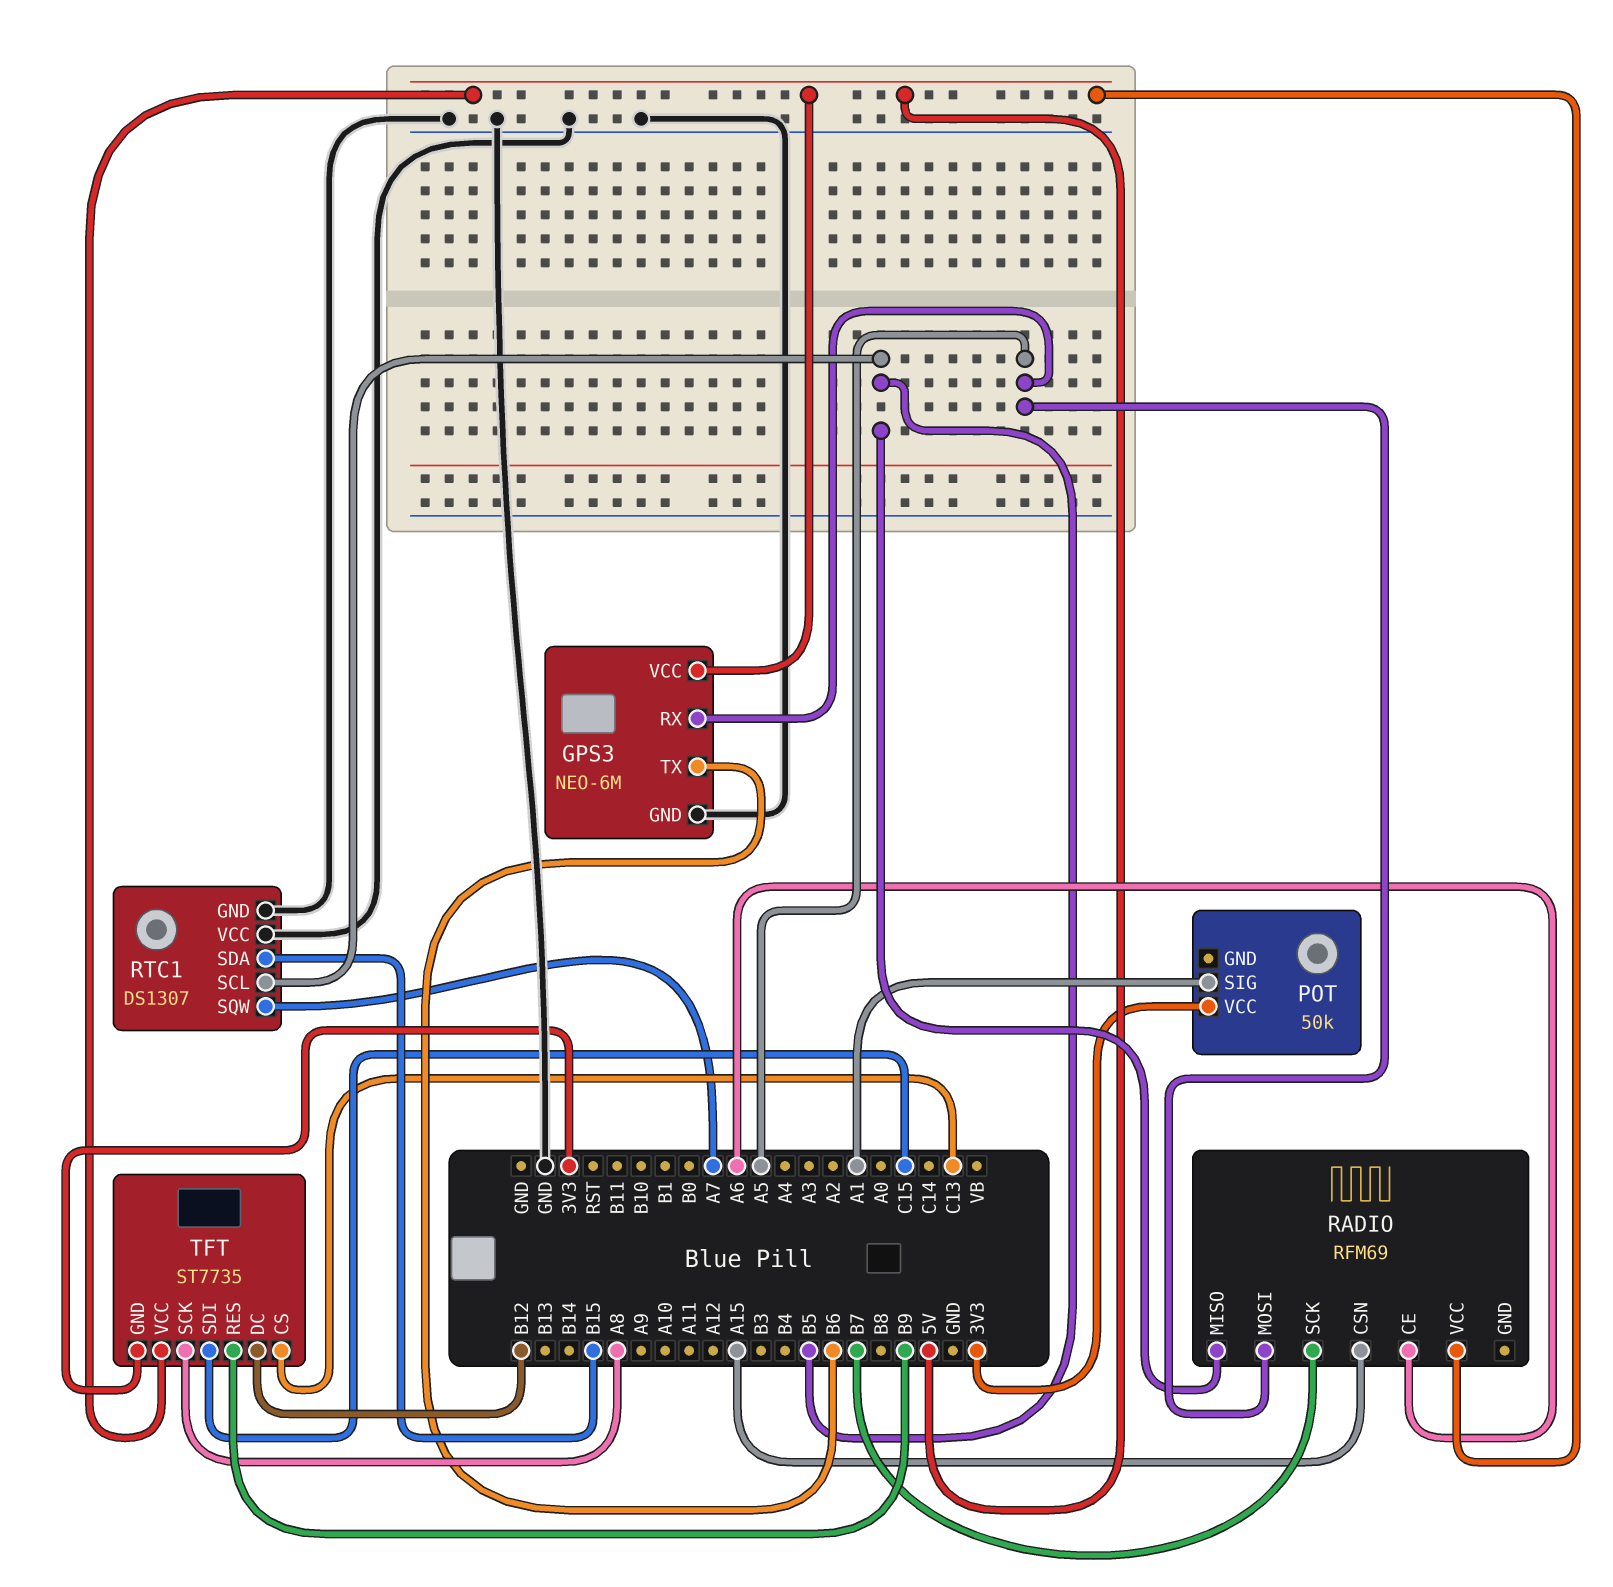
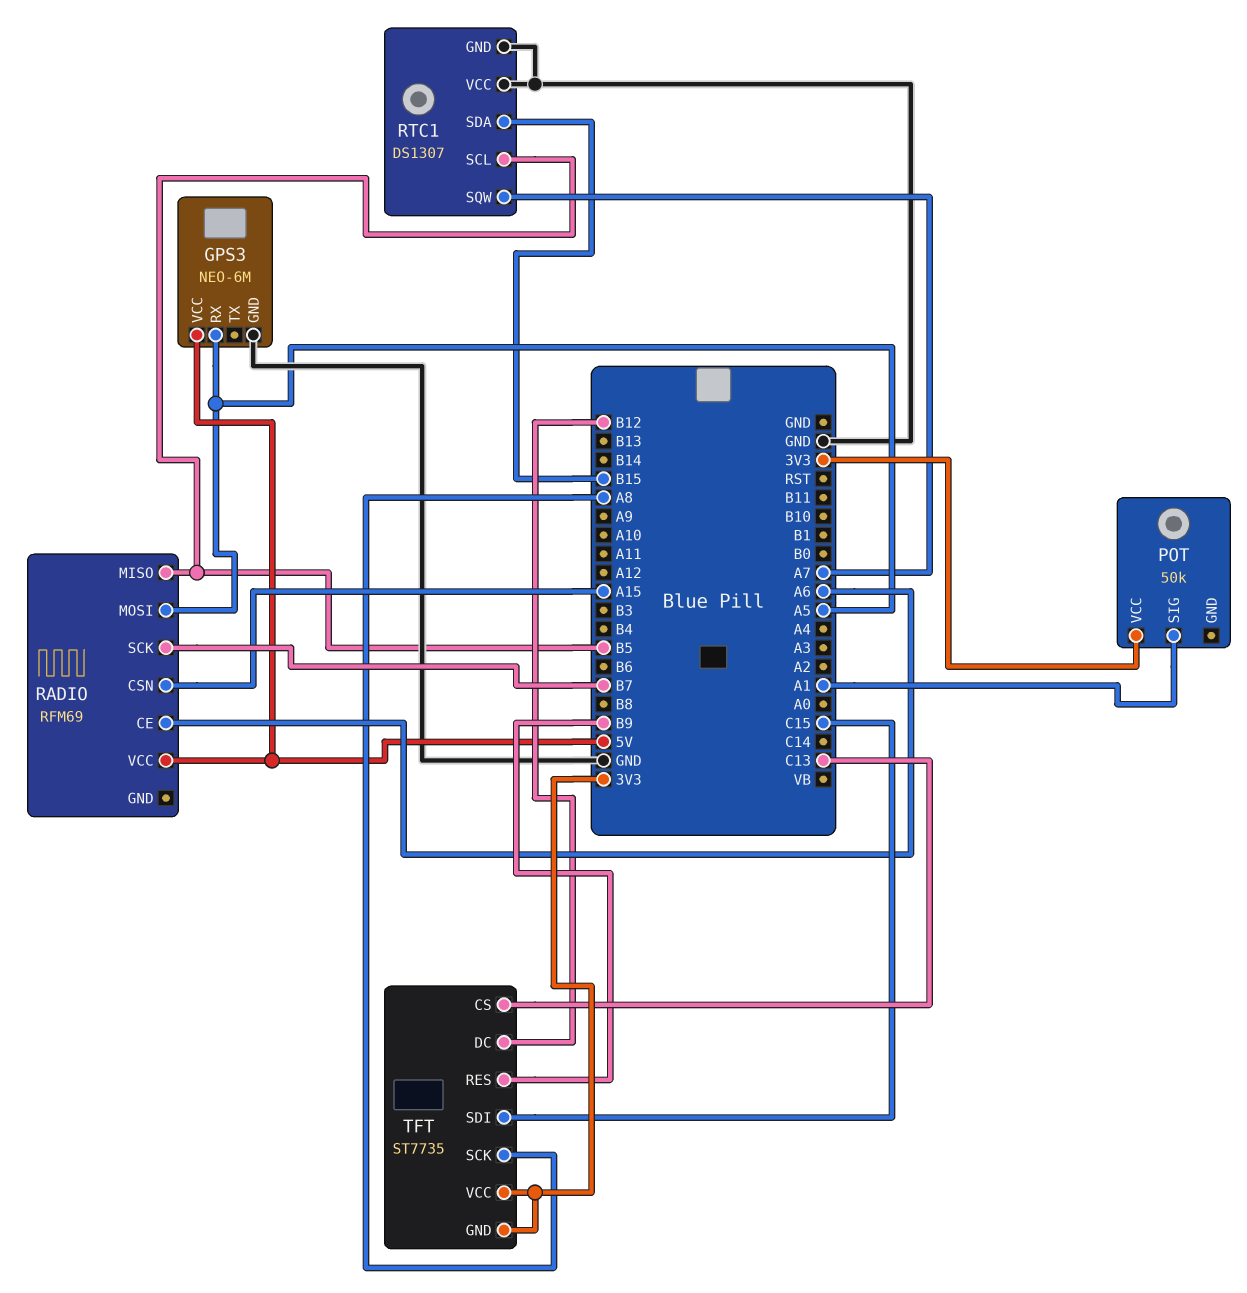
GPS3 pin TX: B6 -> none
TFT pin VCC: 5V -> 3V3

